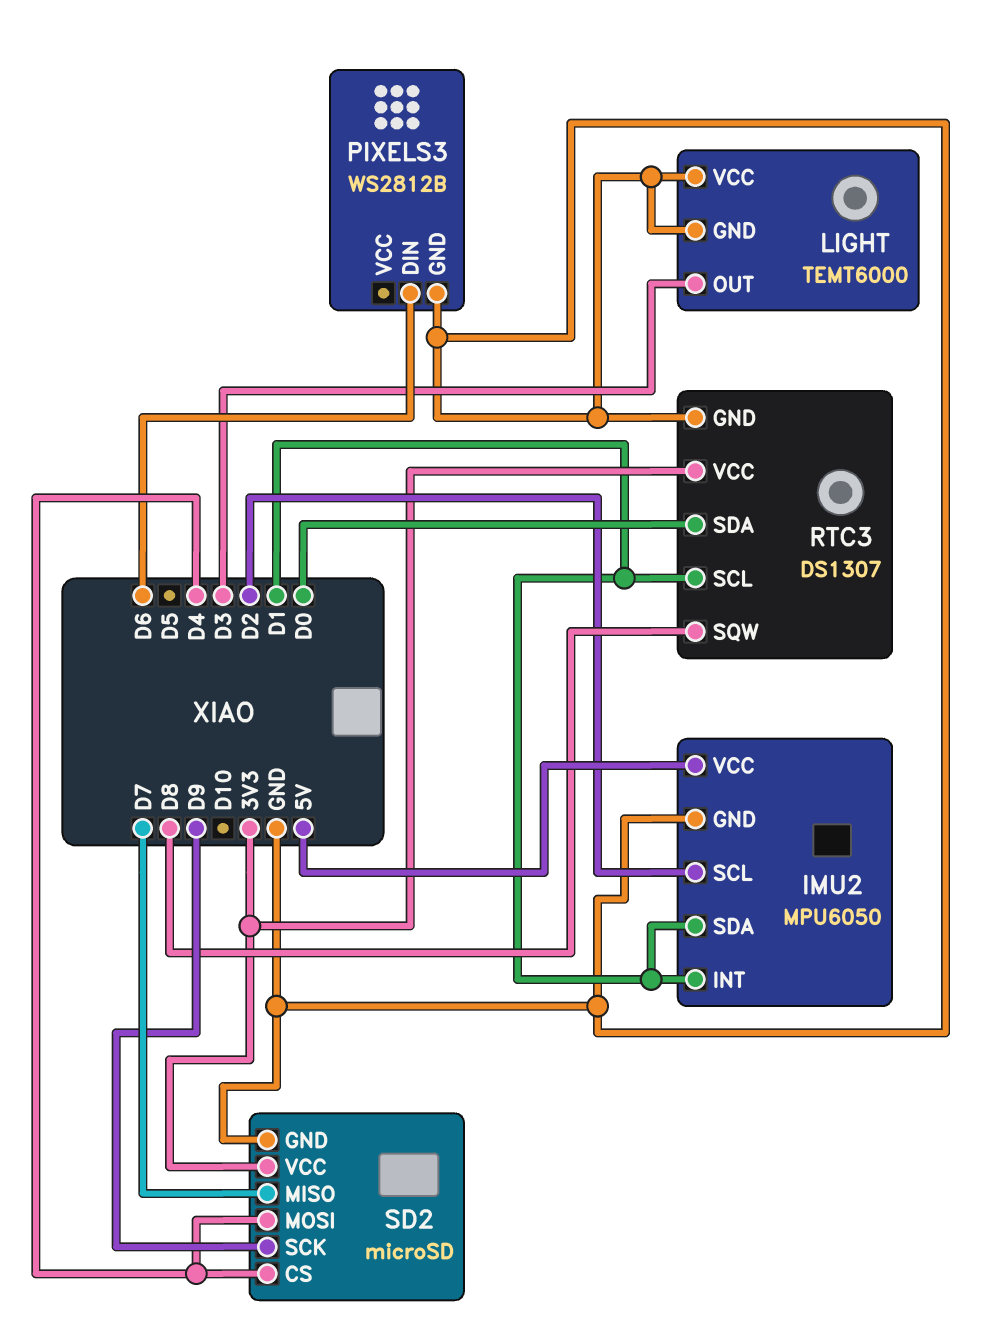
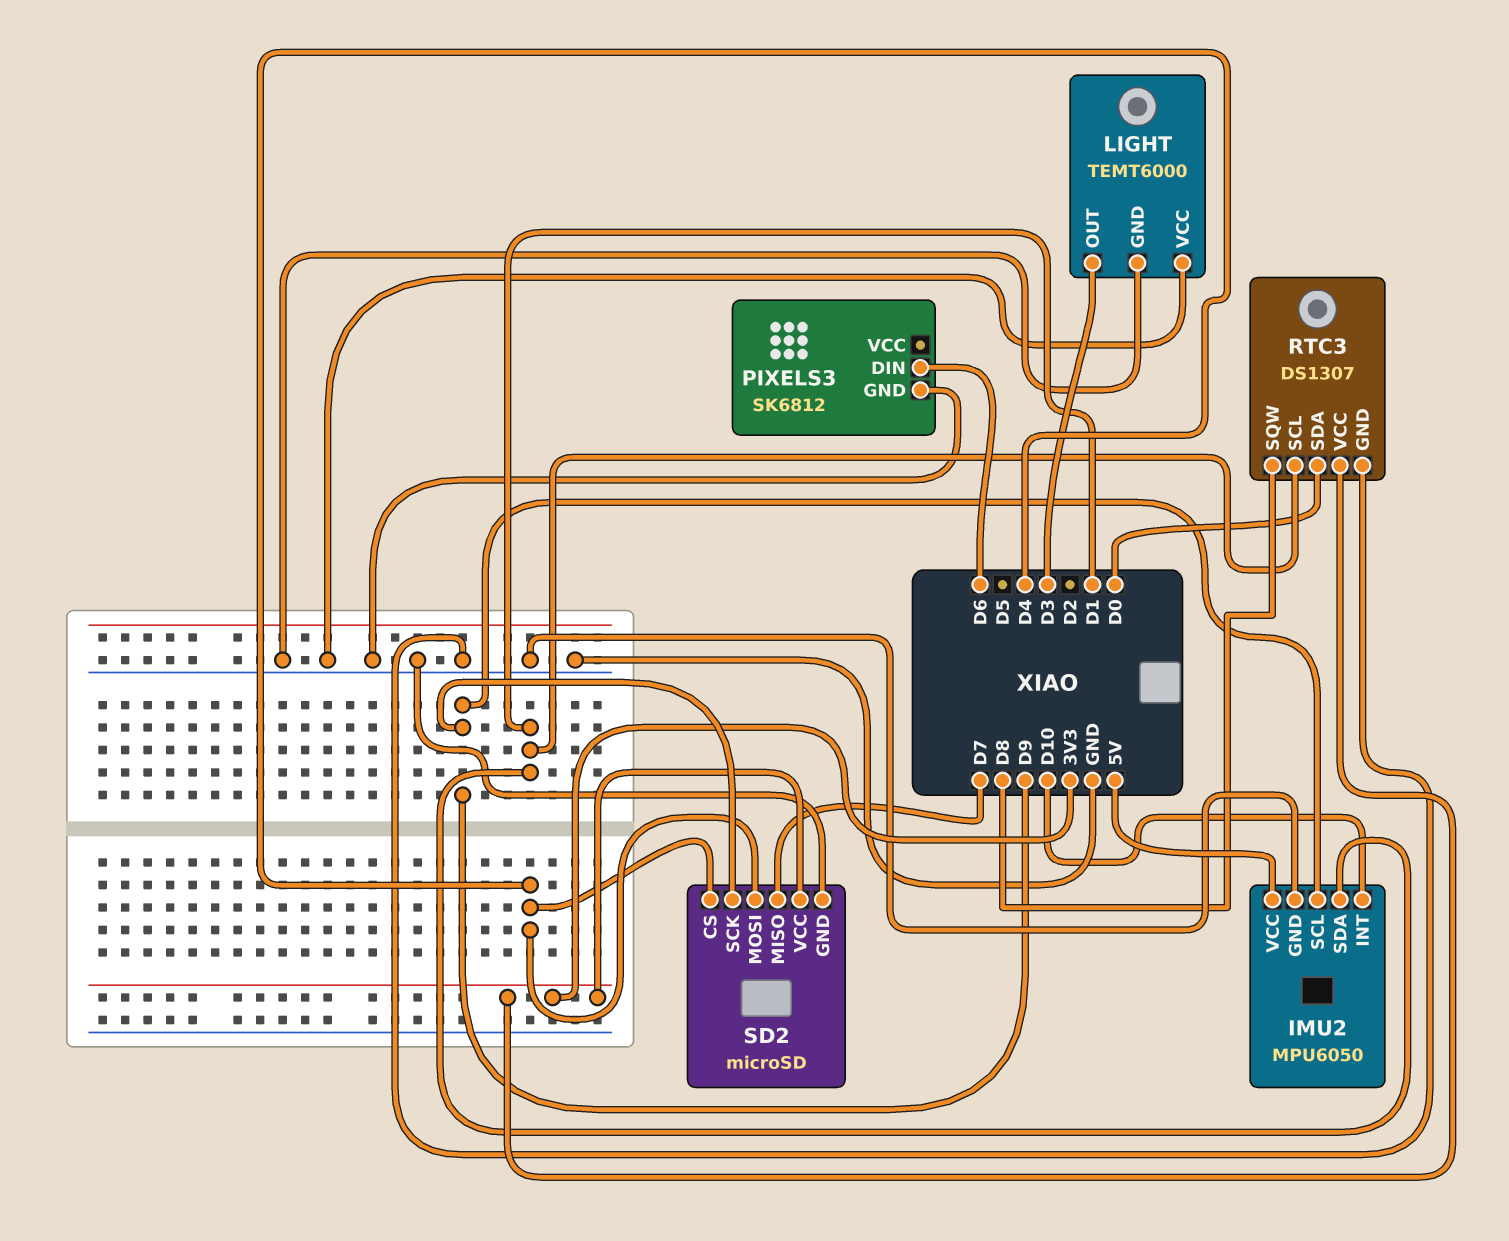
IMU2 pin INT: D1 -> D10
IMU2 pin SCL: D2 -> D9
PIXELS3: WS2812B -> SK6812

